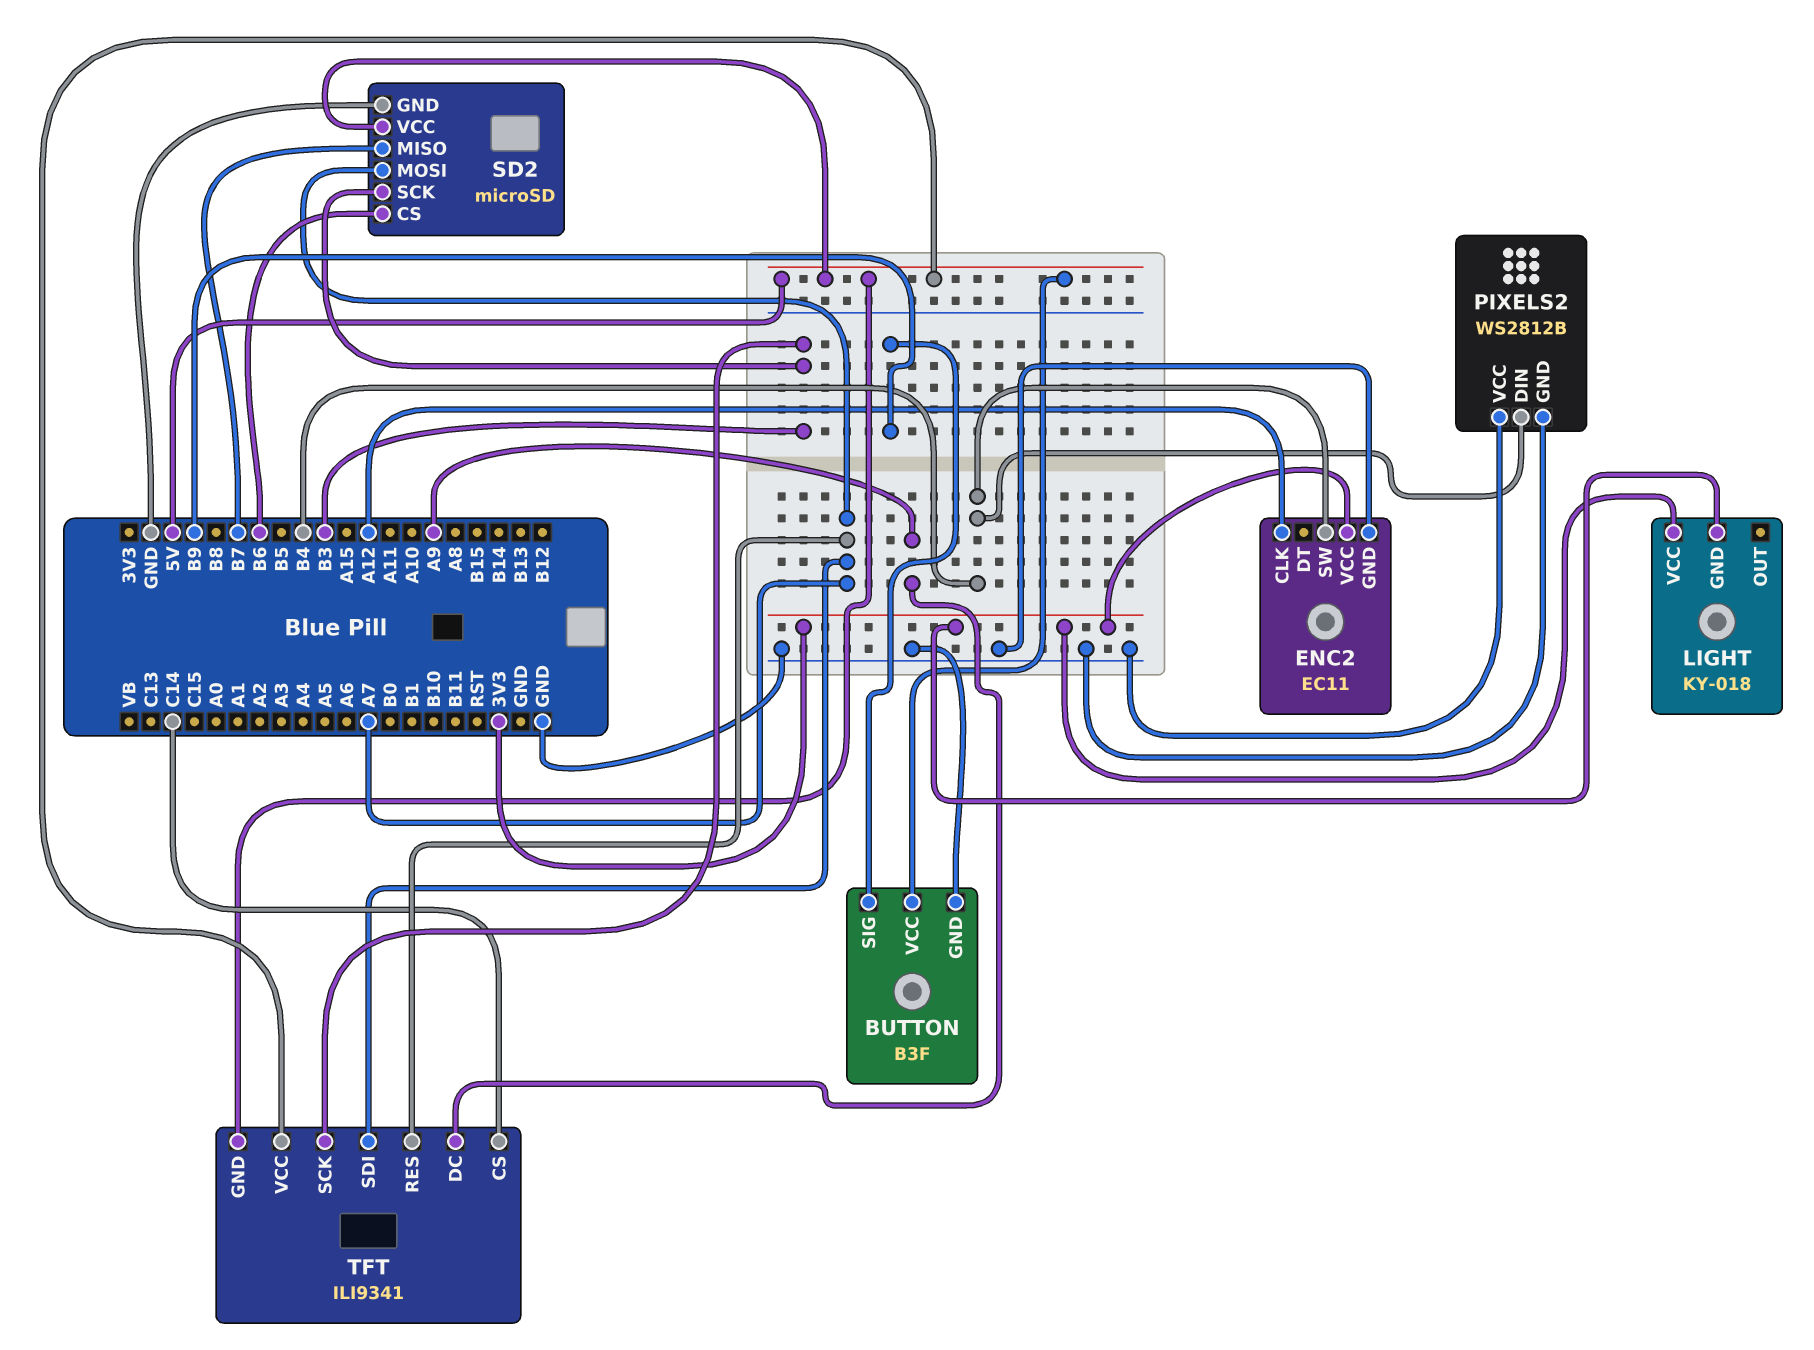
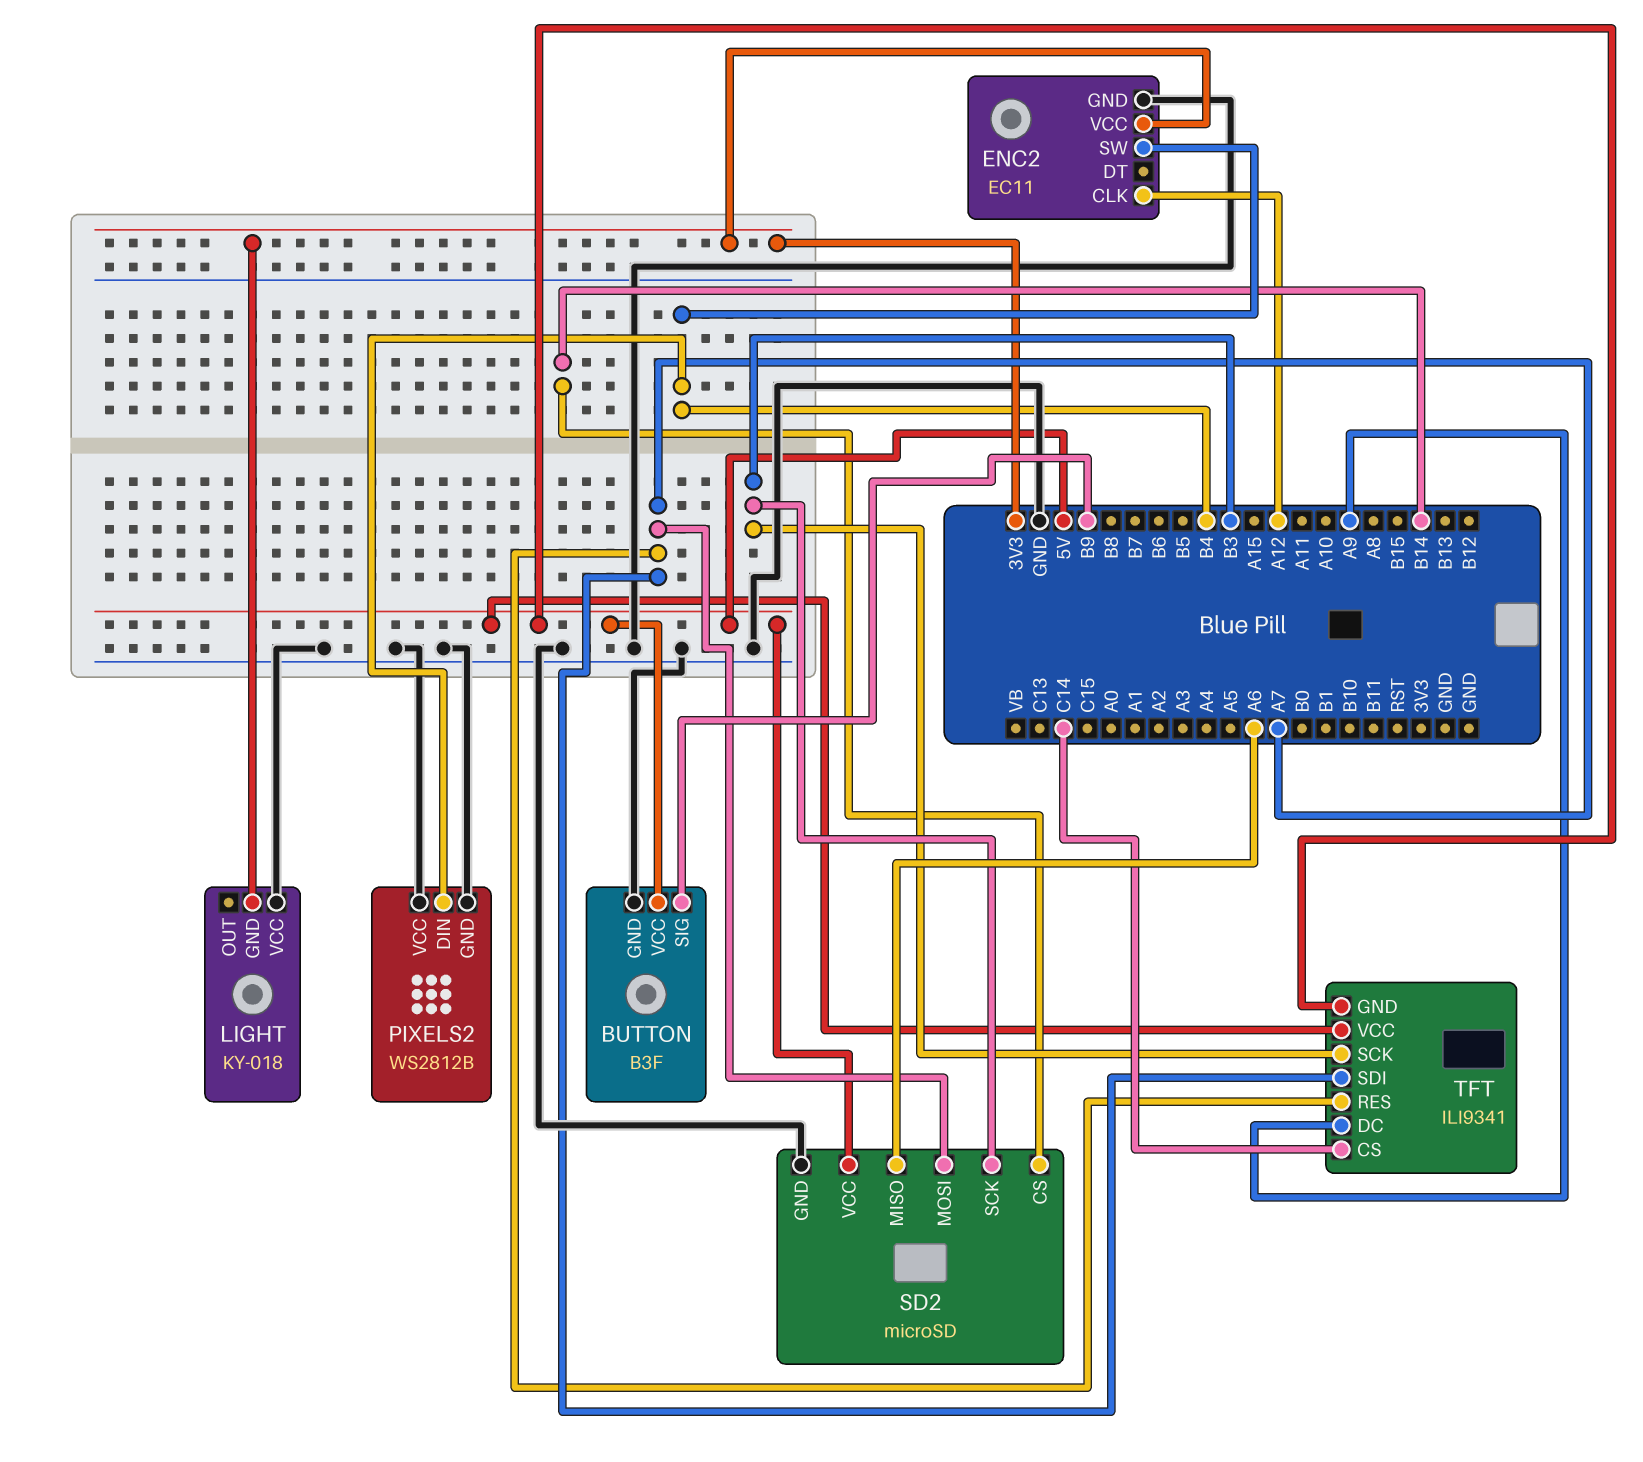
LIGHT pin VCC: 3V3 -> GND
SD2 pin CS: B6 -> B14
SD2 pin MISO: B7 -> A6

